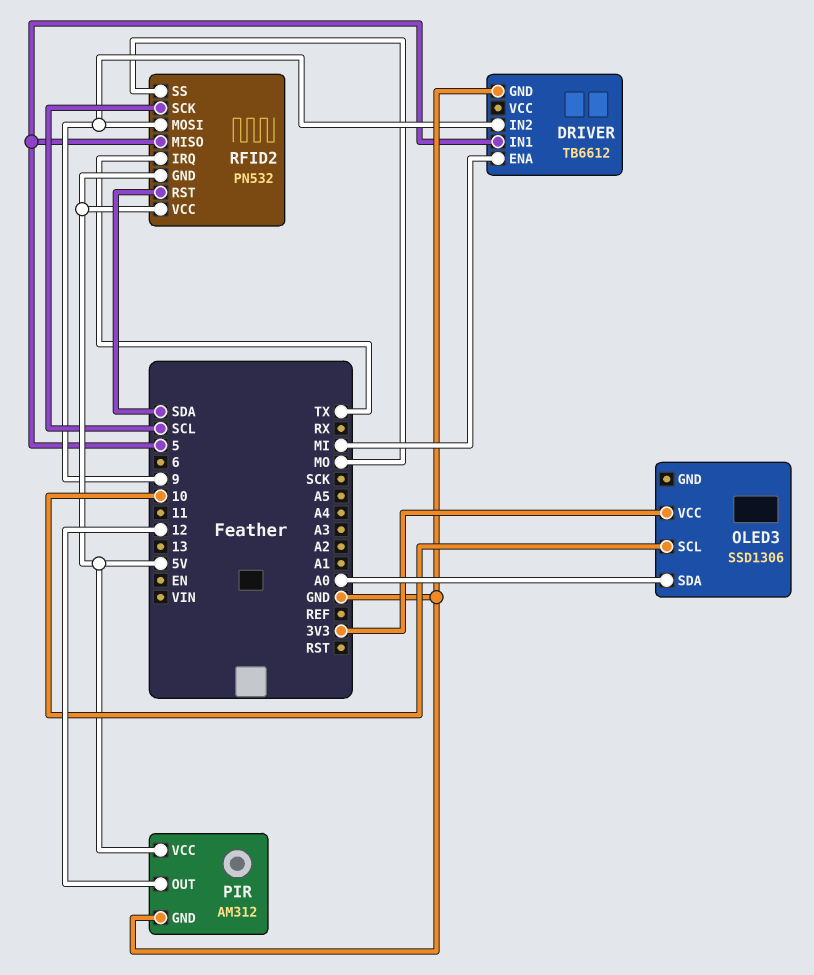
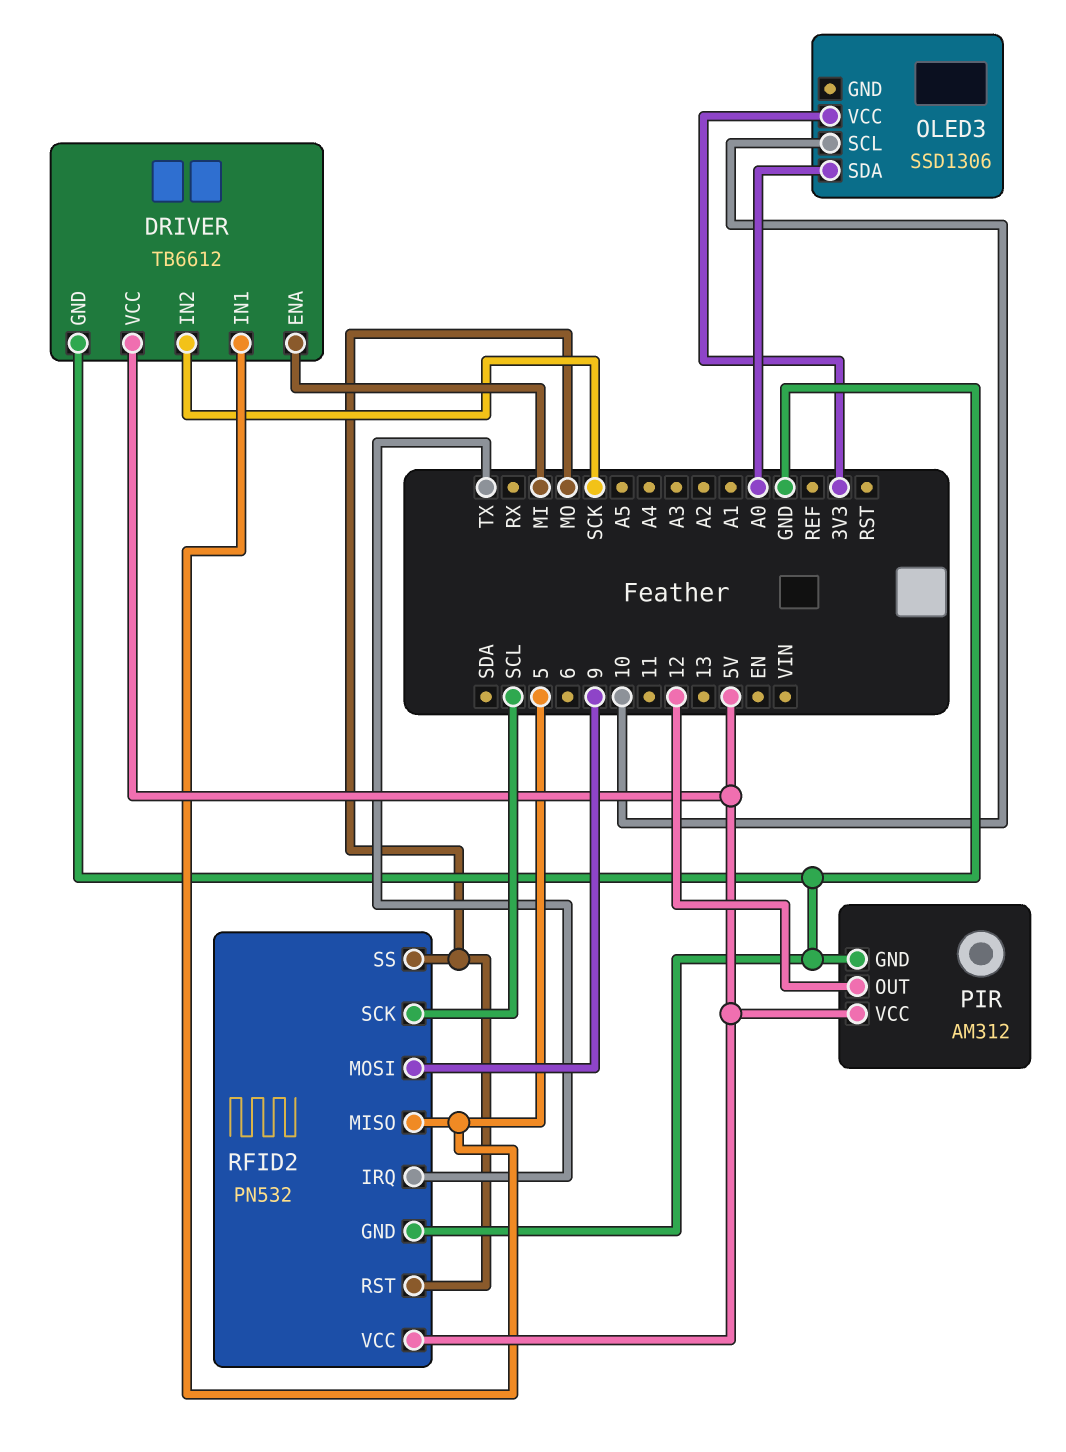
DRIVER pin IN2: 9 -> SCK
DRIVER pin VCC: none -> 5V
RFID2 pin GND: 5V -> GND
RFID2 pin RST: SDA -> MO

